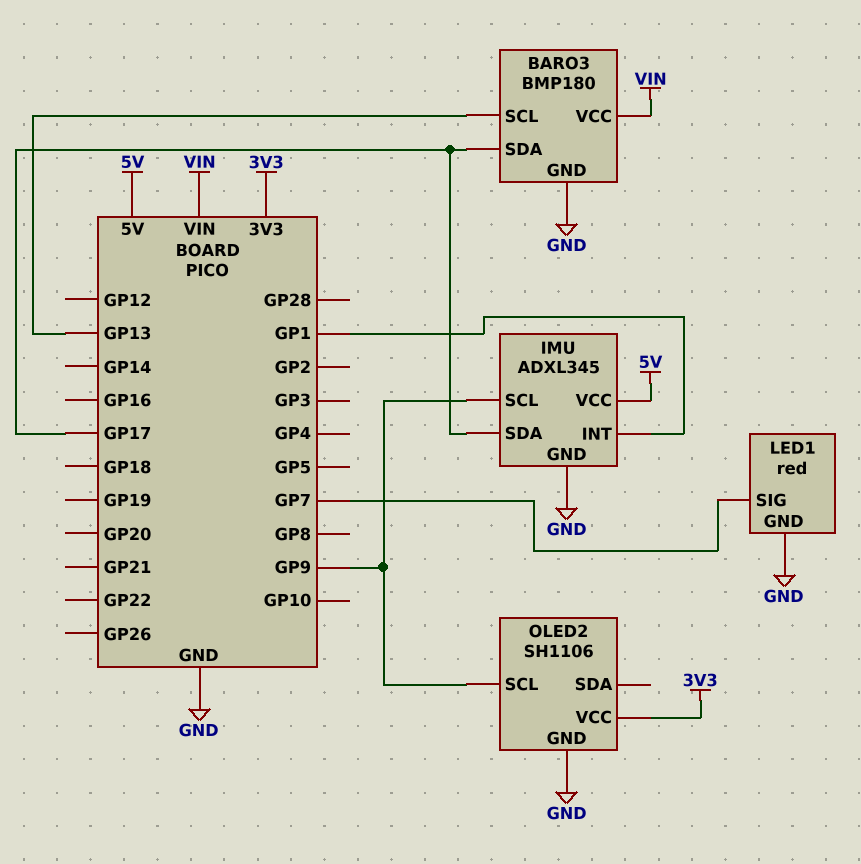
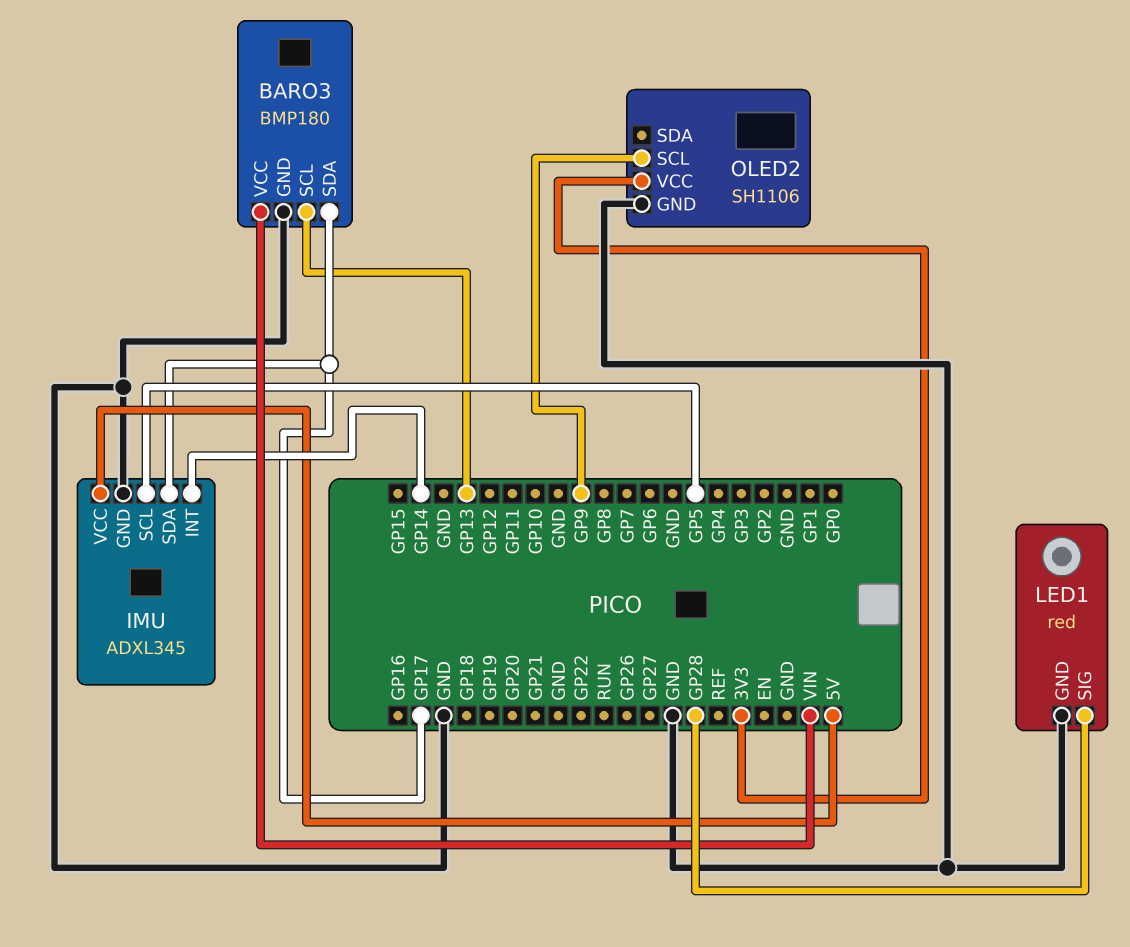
IMU pin INT: GP1 -> GP14
IMU pin SCL: GP9 -> GP5
LED1 pin SIG: GP7 -> GP28

